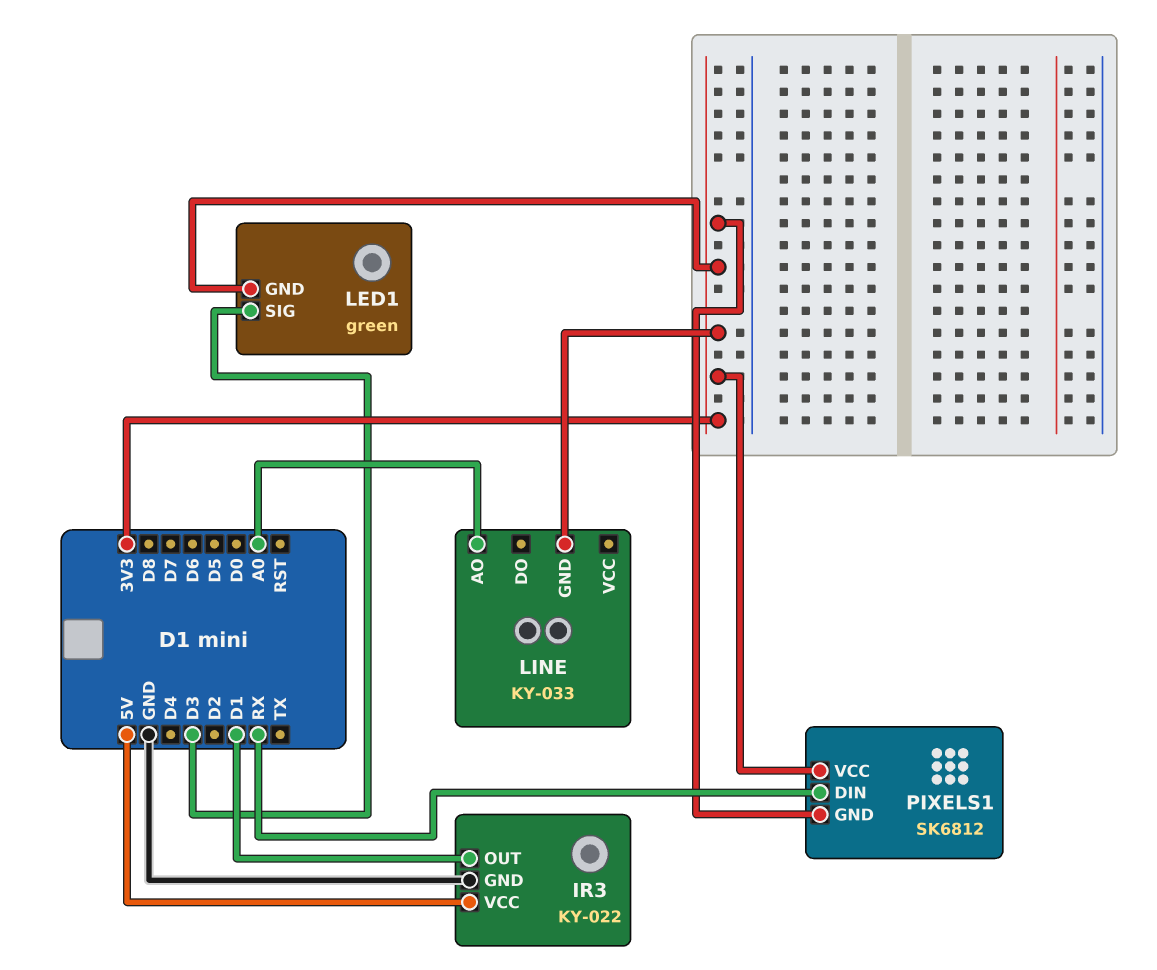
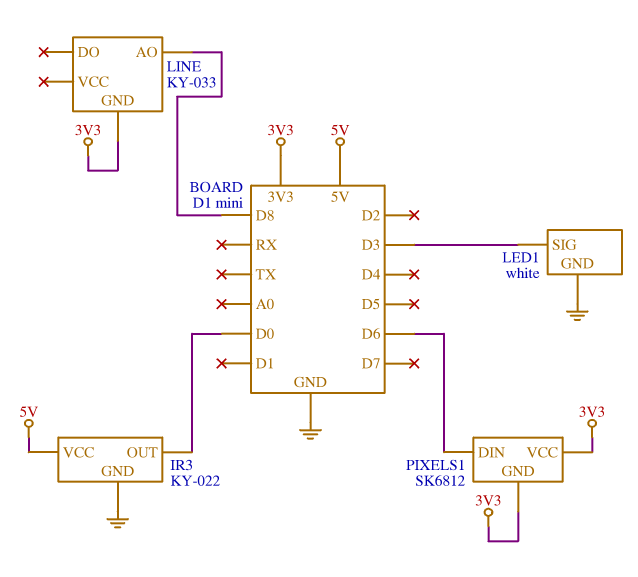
IR3 pin OUT: D1 -> D0
LED1: green -> white
LED1 pin GND: 3V3 -> GND
LINE pin AO: A0 -> D8
PIXELS1 pin DIN: RX -> D6

